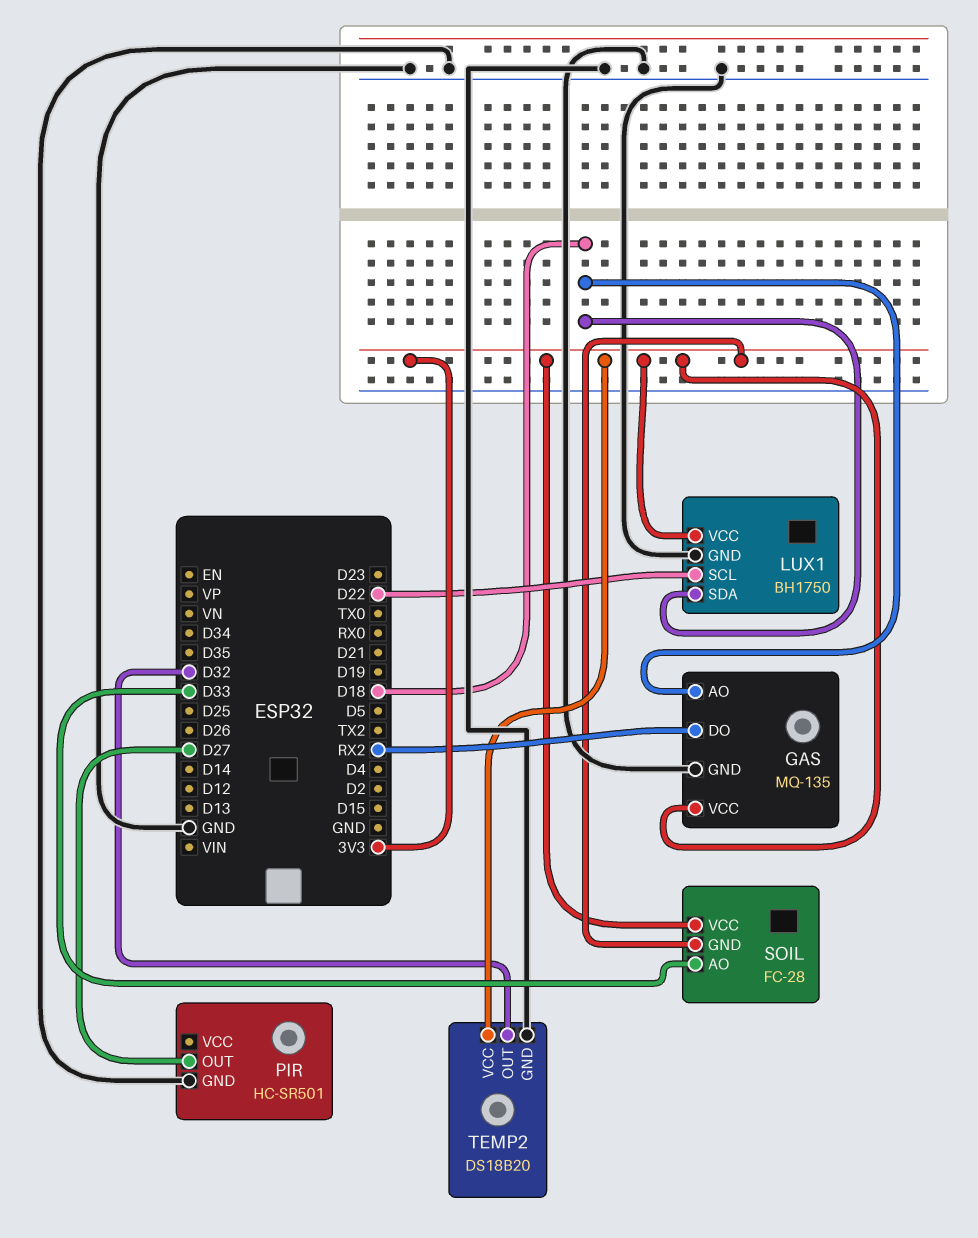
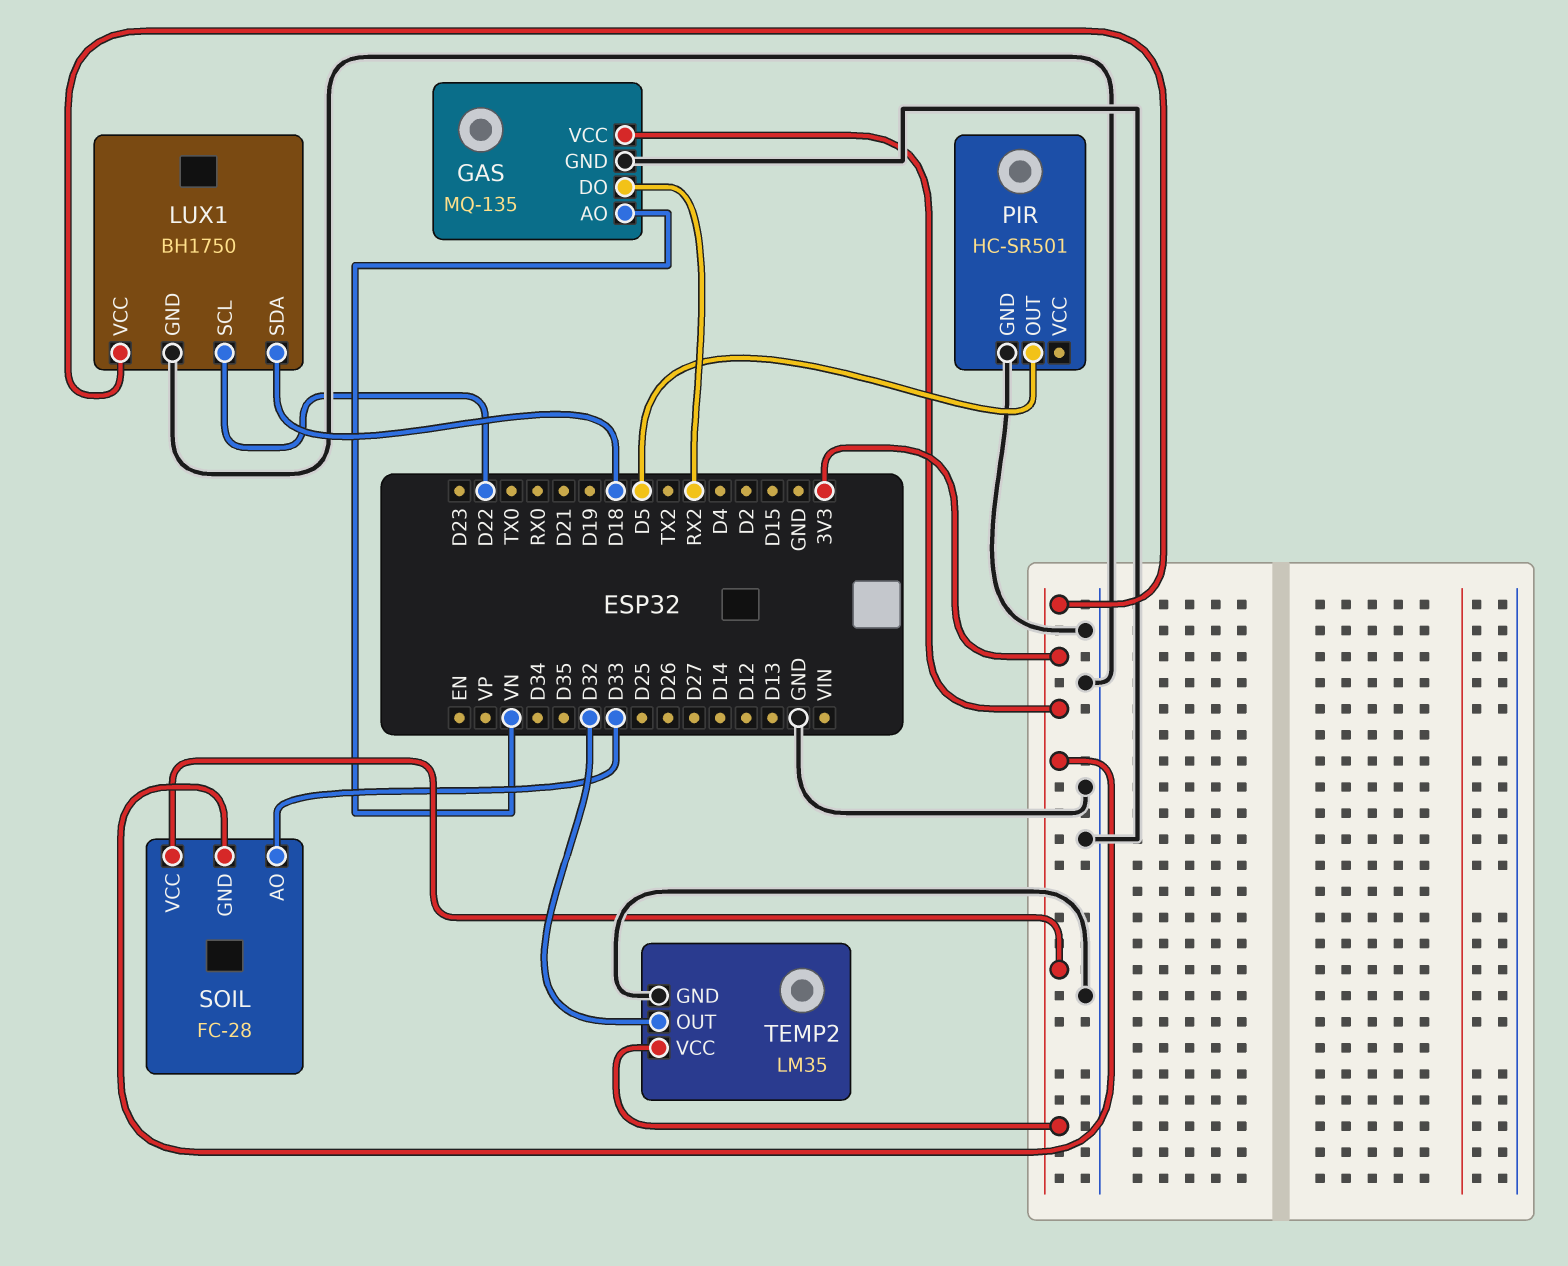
GAS pin AO: D18 -> VN
PIR pin OUT: D27 -> D5
TEMP2: DS18B20 -> LM35

